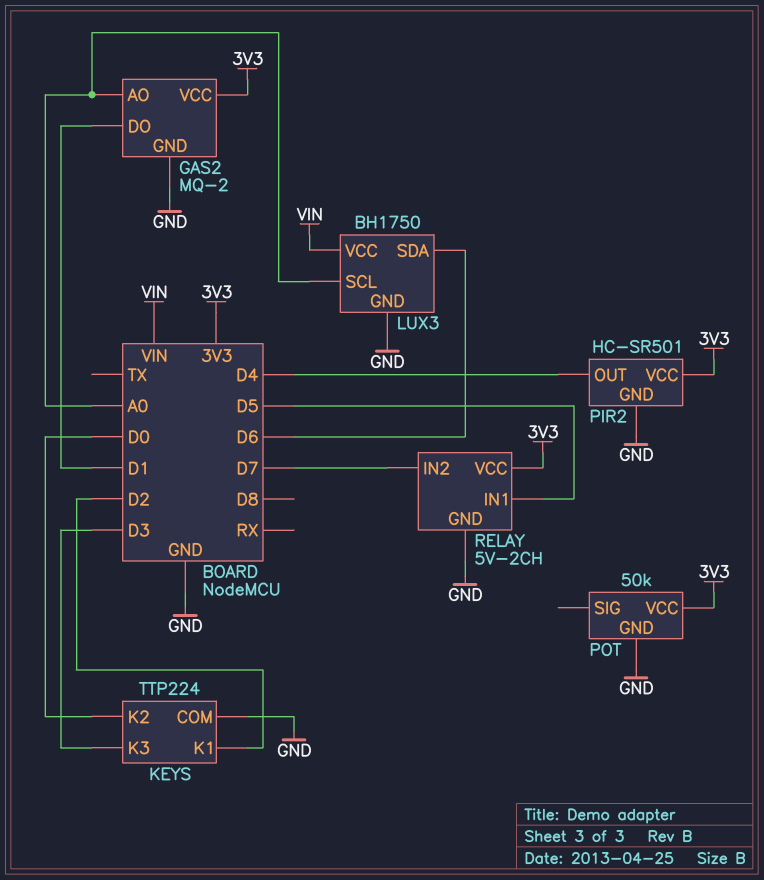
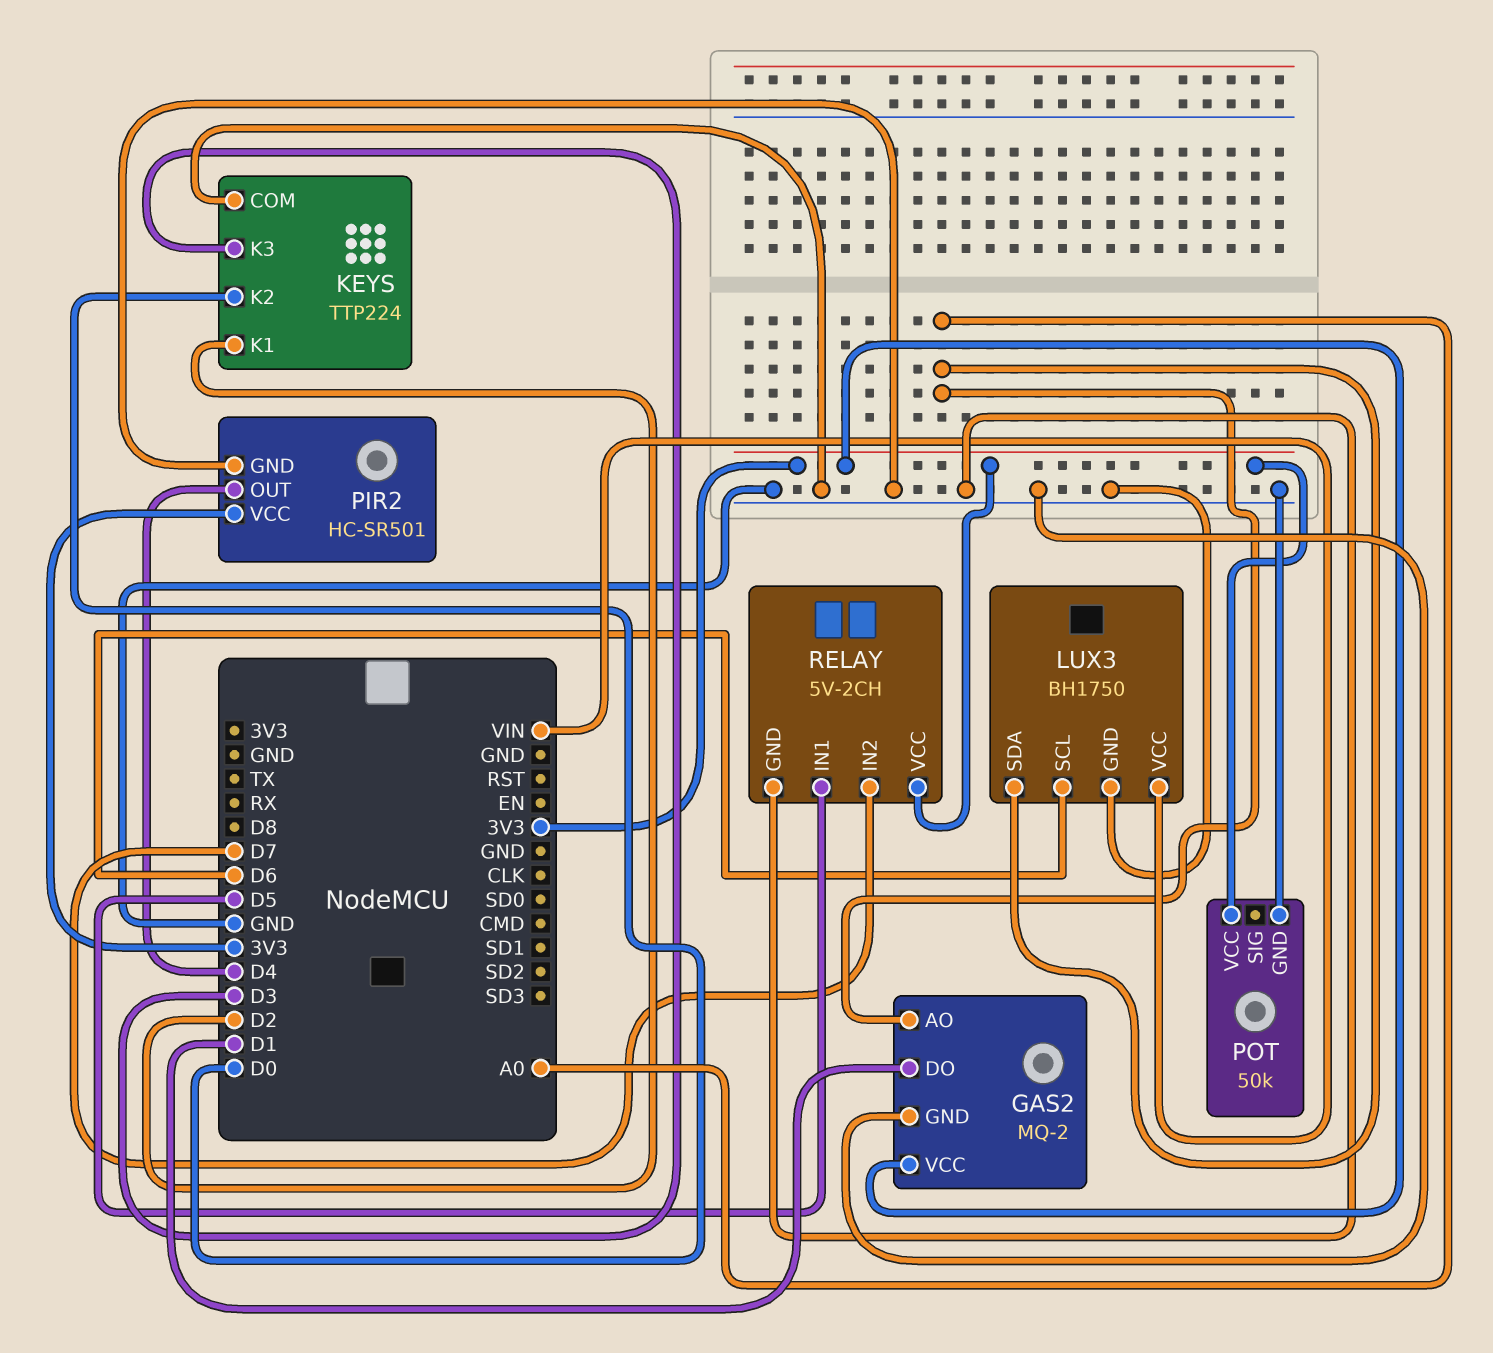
LUX3 pin SCL: A0 -> D6
LUX3 pin SDA: D6 -> A0

